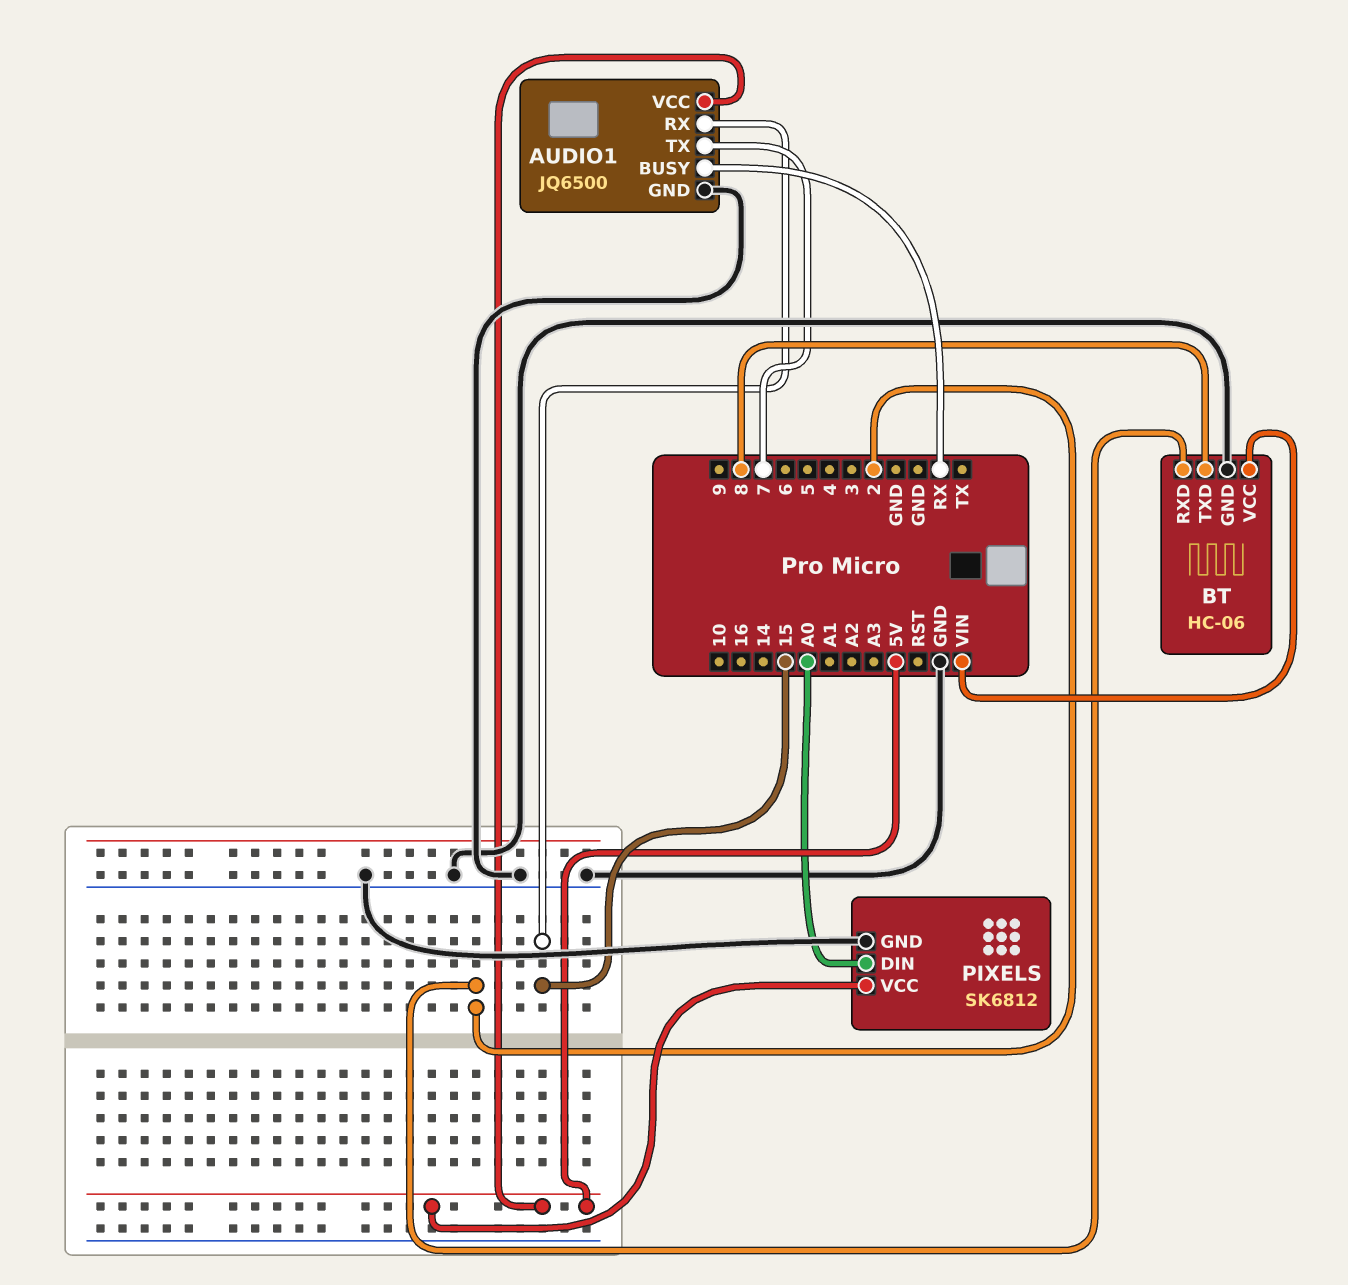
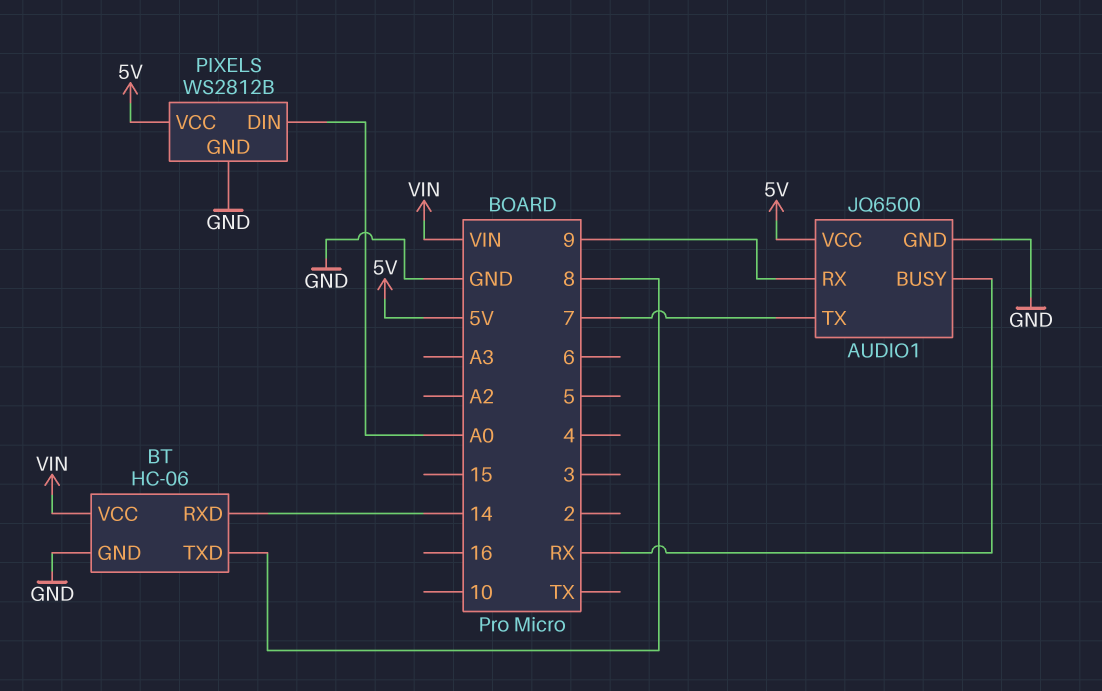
AUDIO1 pin RX: 15 -> 9
BT pin RXD: 2 -> 14
PIXELS: SK6812 -> WS2812B

